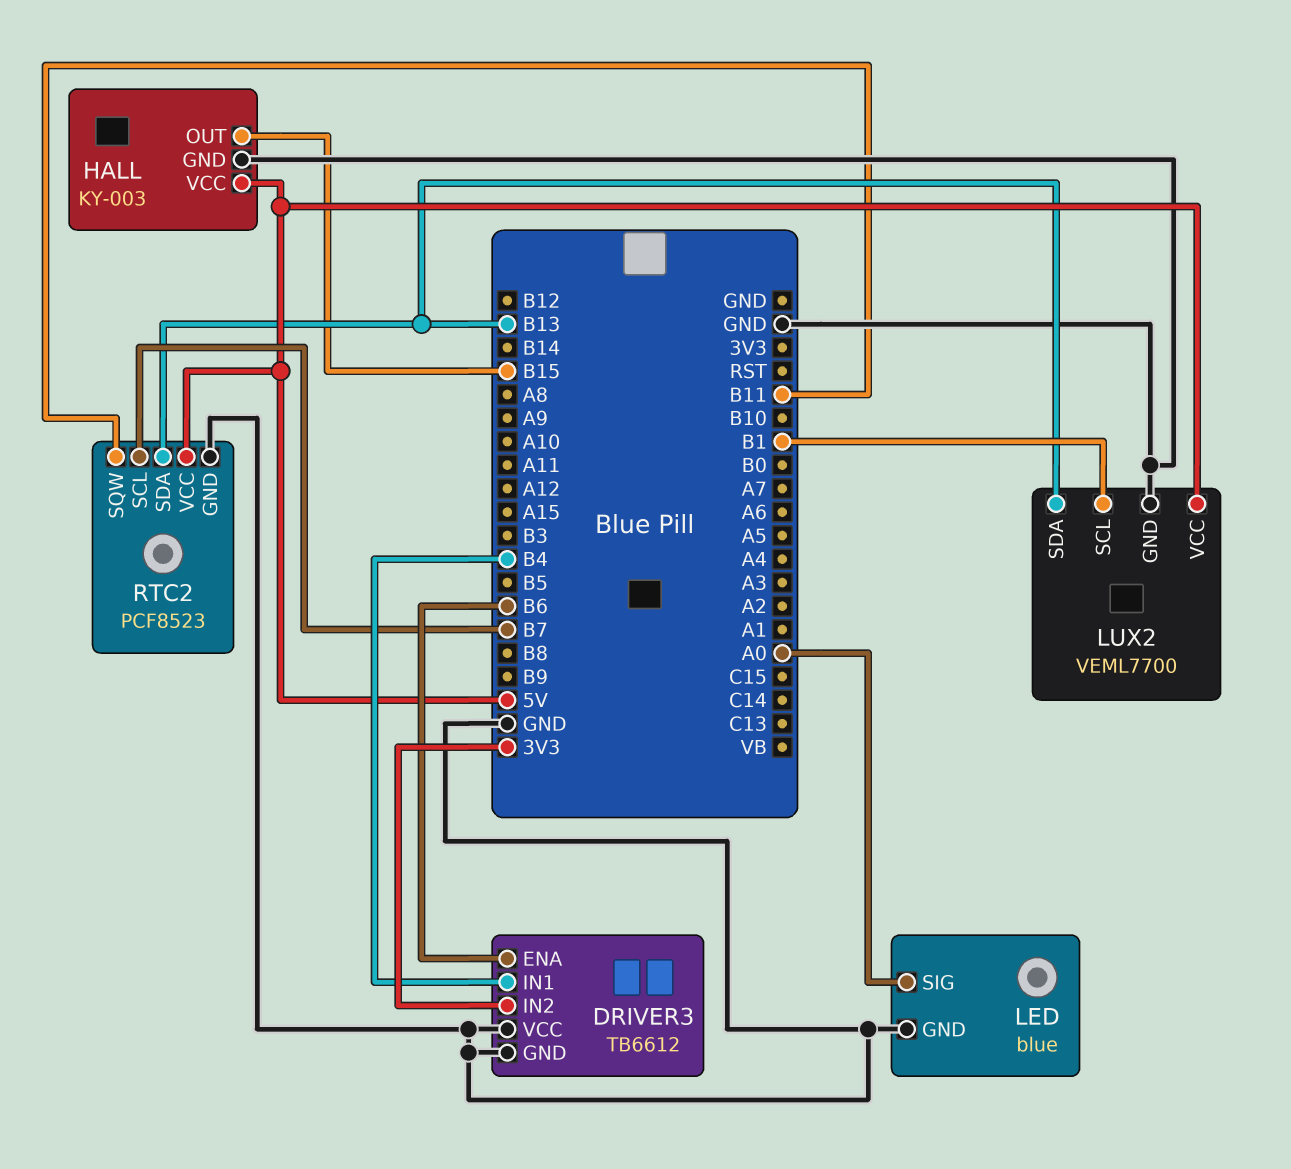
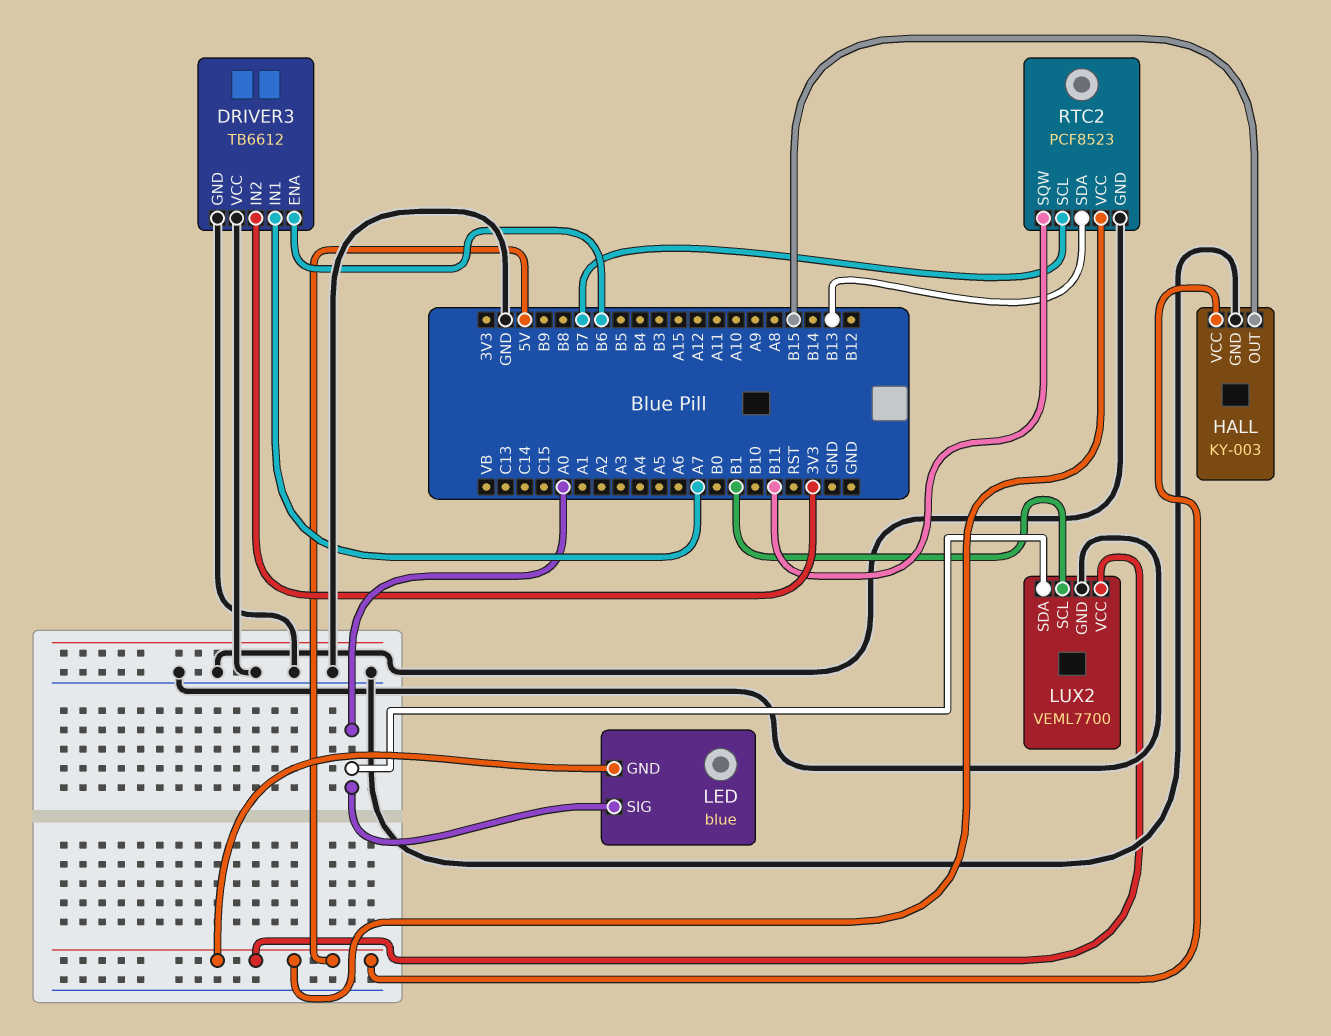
DRIVER3 pin IN1: B4 -> A7
LED pin GND: GND -> 5V
LUX2 pin SDA: B13 -> A0

